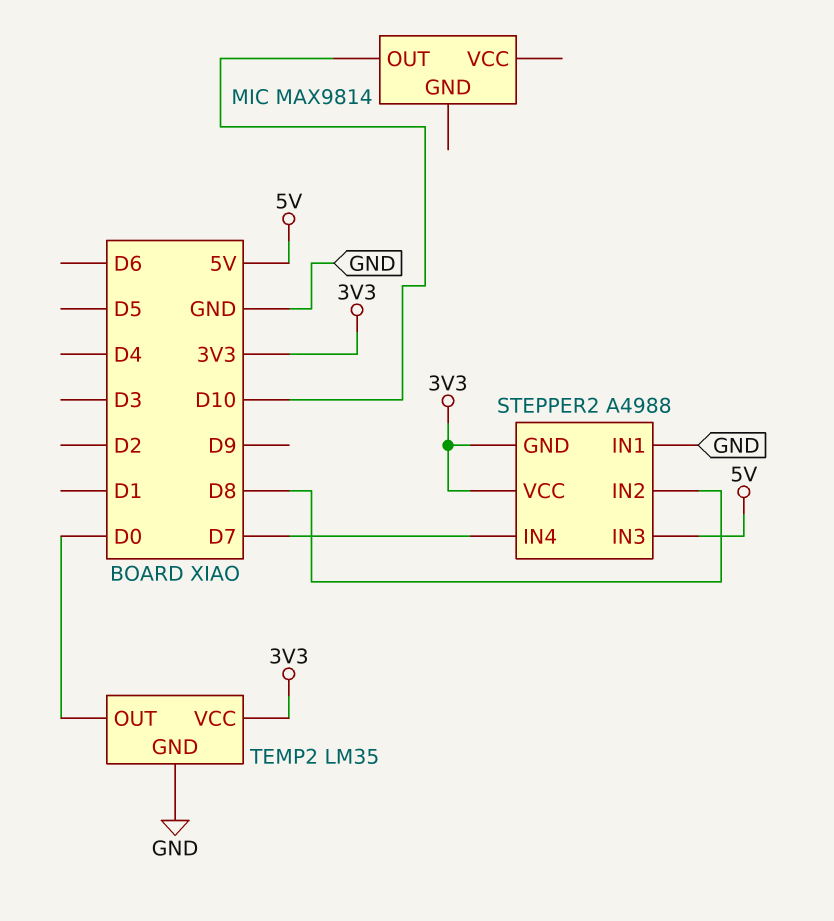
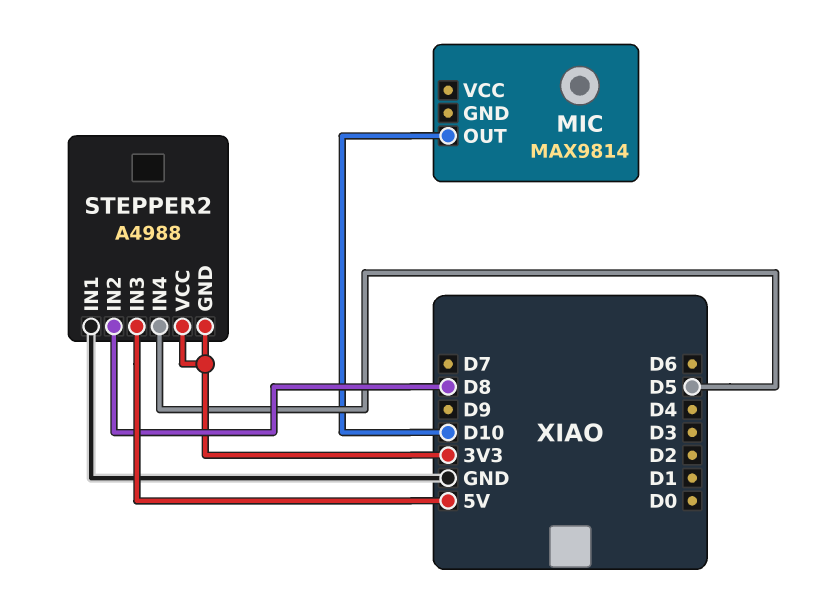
STEPPER2 pin IN4: D7 -> D5
TEMP2: LM35 -> none
TEMP2 pin GND: GND -> none
TEMP2 pin OUT: D0 -> none
TEMP2 pin VCC: 3V3 -> none

